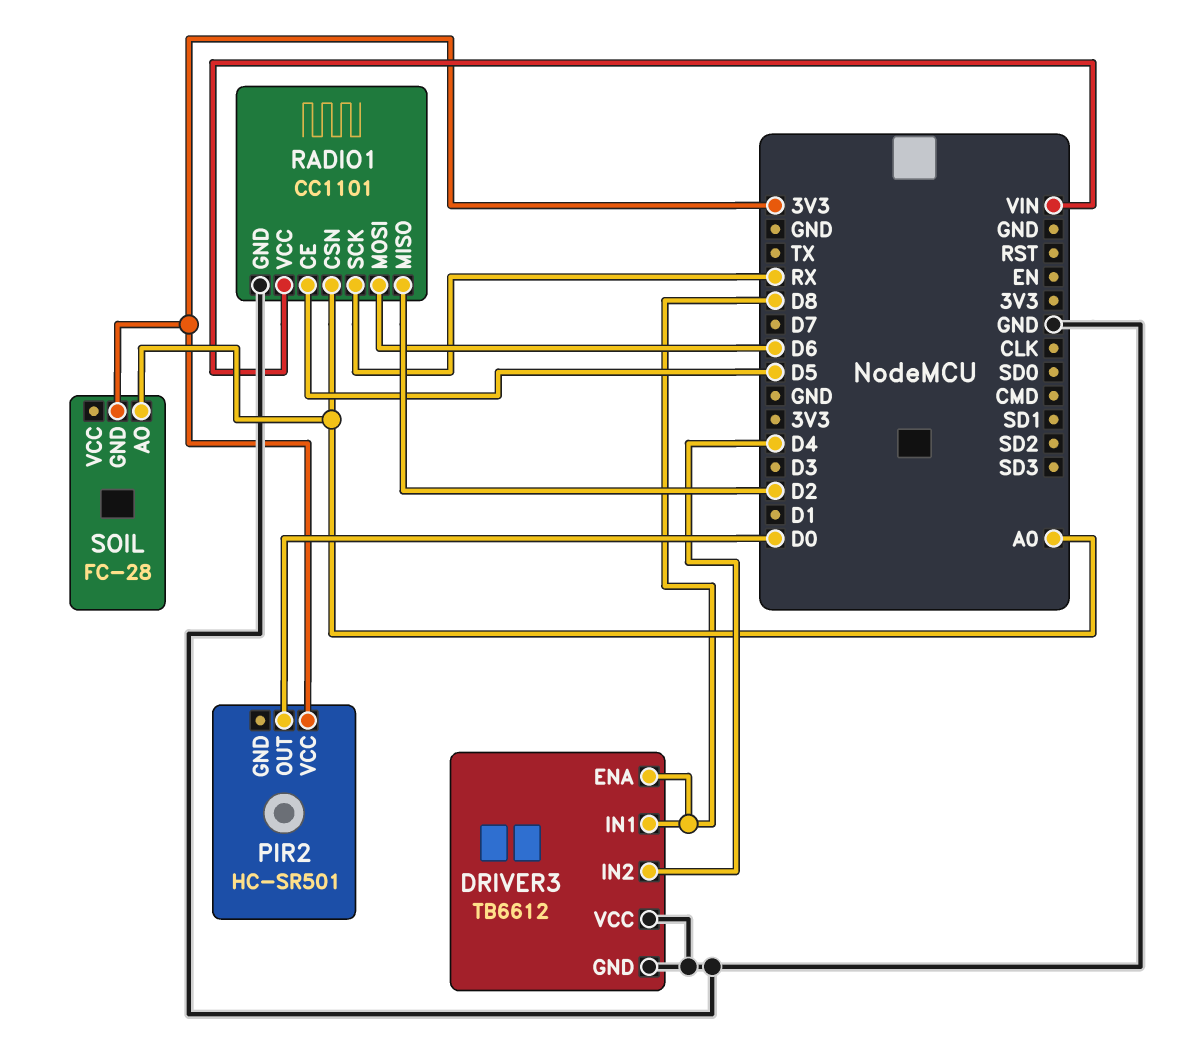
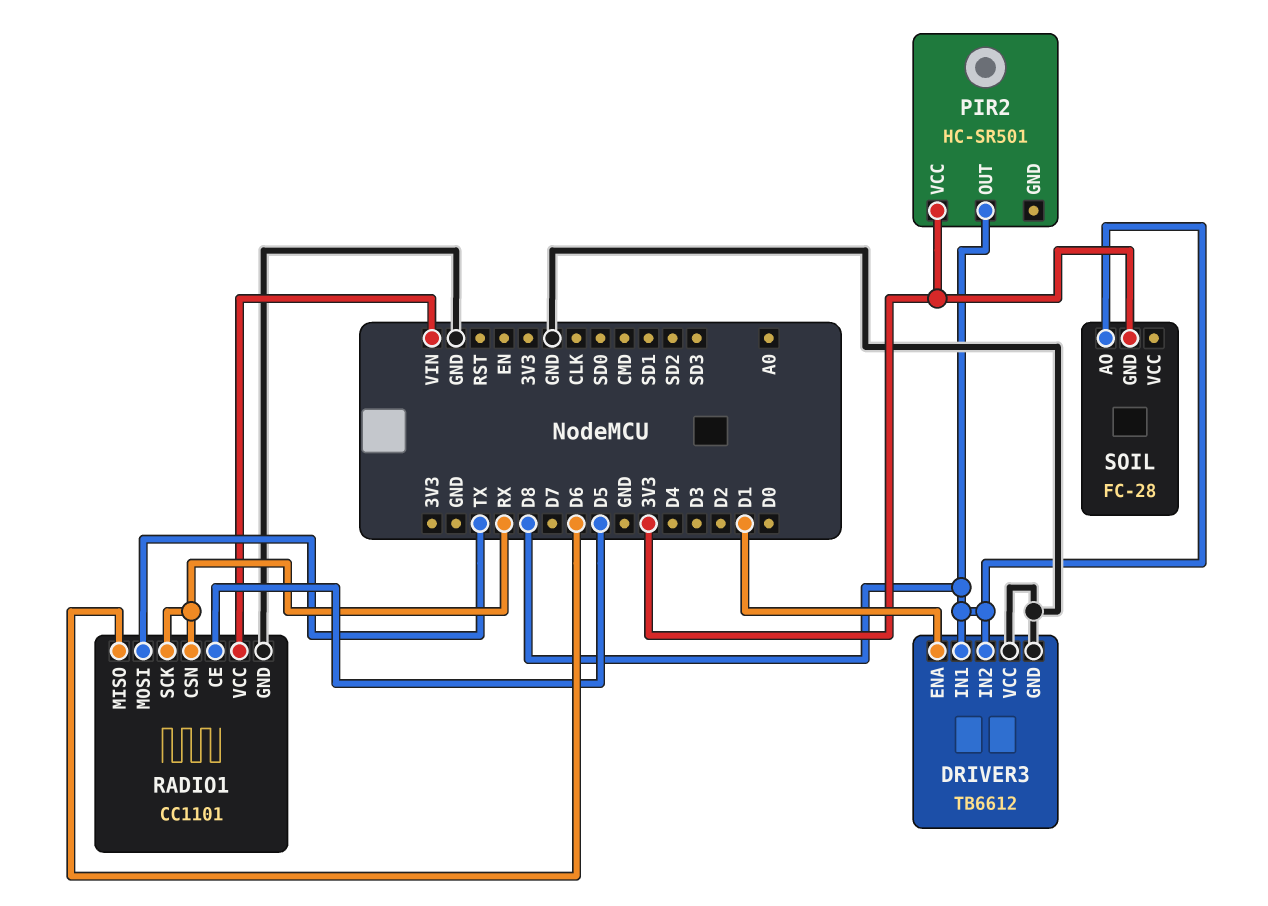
DRIVER3 pin ENA: D8 -> D1
DRIVER3 pin IN2: D4 -> D8
PIR2 pin OUT: D0 -> D8
RADIO1 pin CSN: A0 -> RX
RADIO1 pin MISO: D2 -> D6
RADIO1 pin MOSI: D6 -> TX
SOIL pin AO: A0 -> D8

